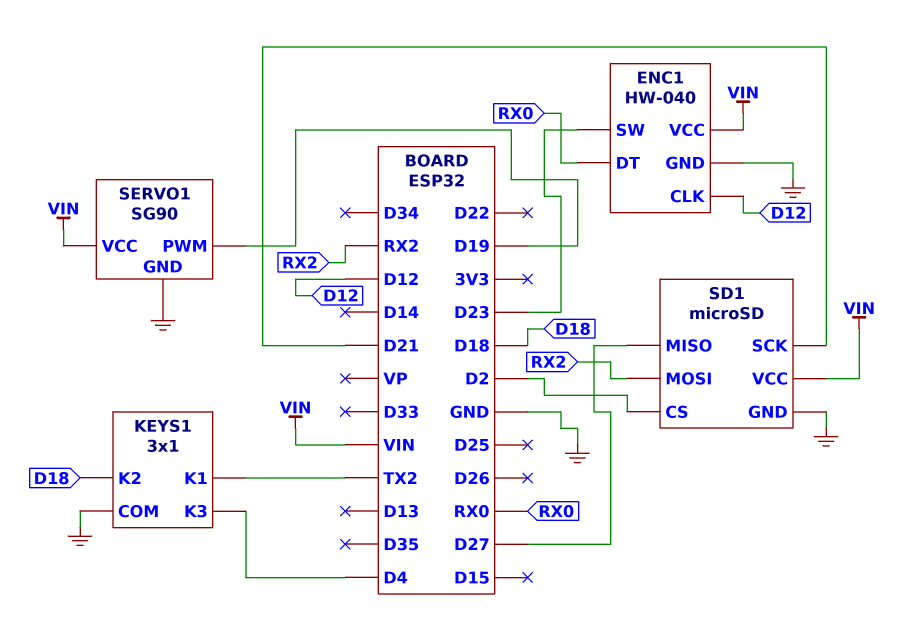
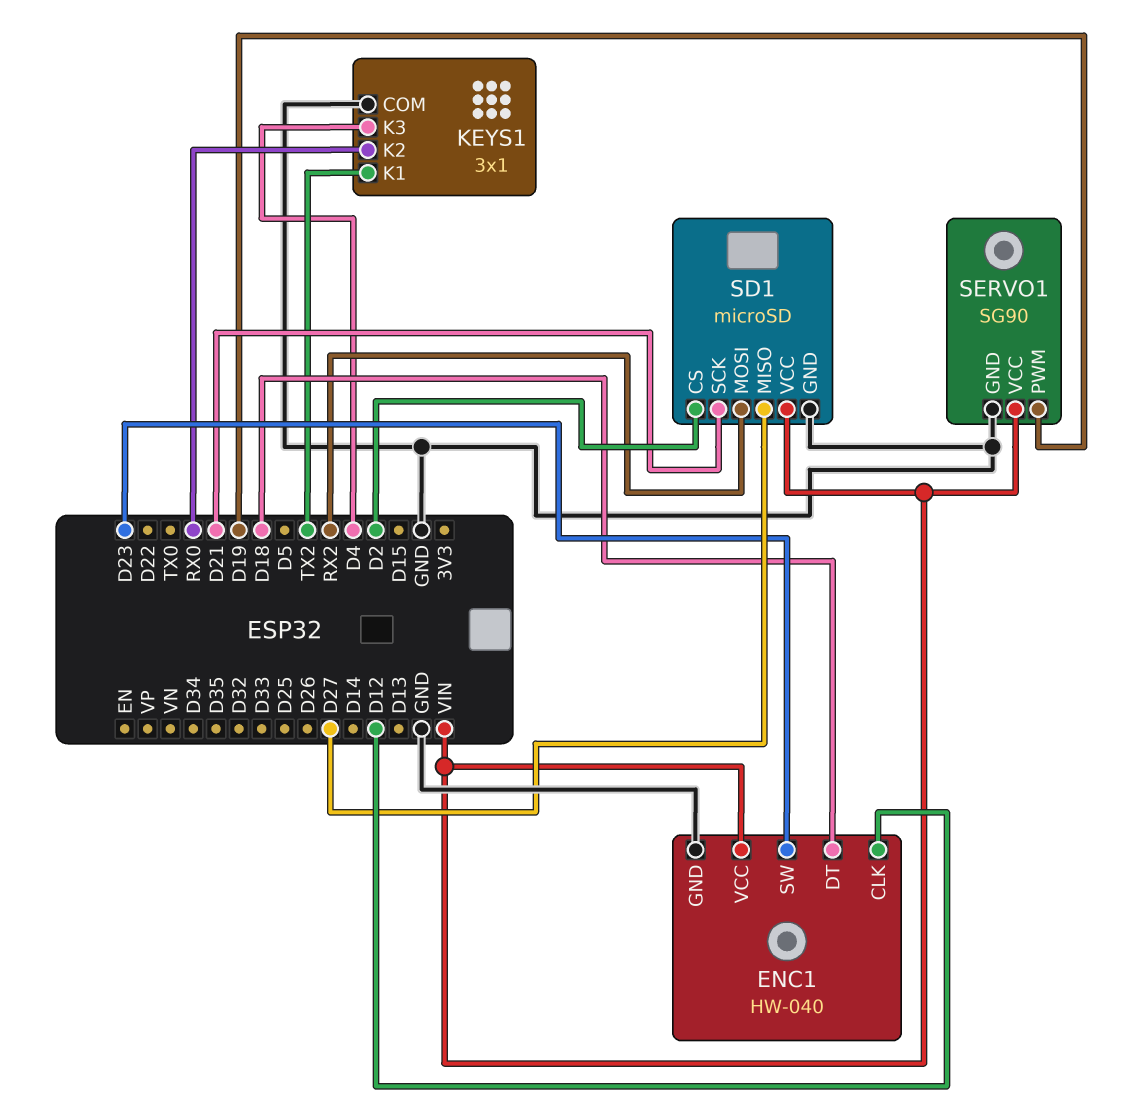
ENC1 pin DT: RX0 -> D18
KEYS1 pin K2: D18 -> RX0

